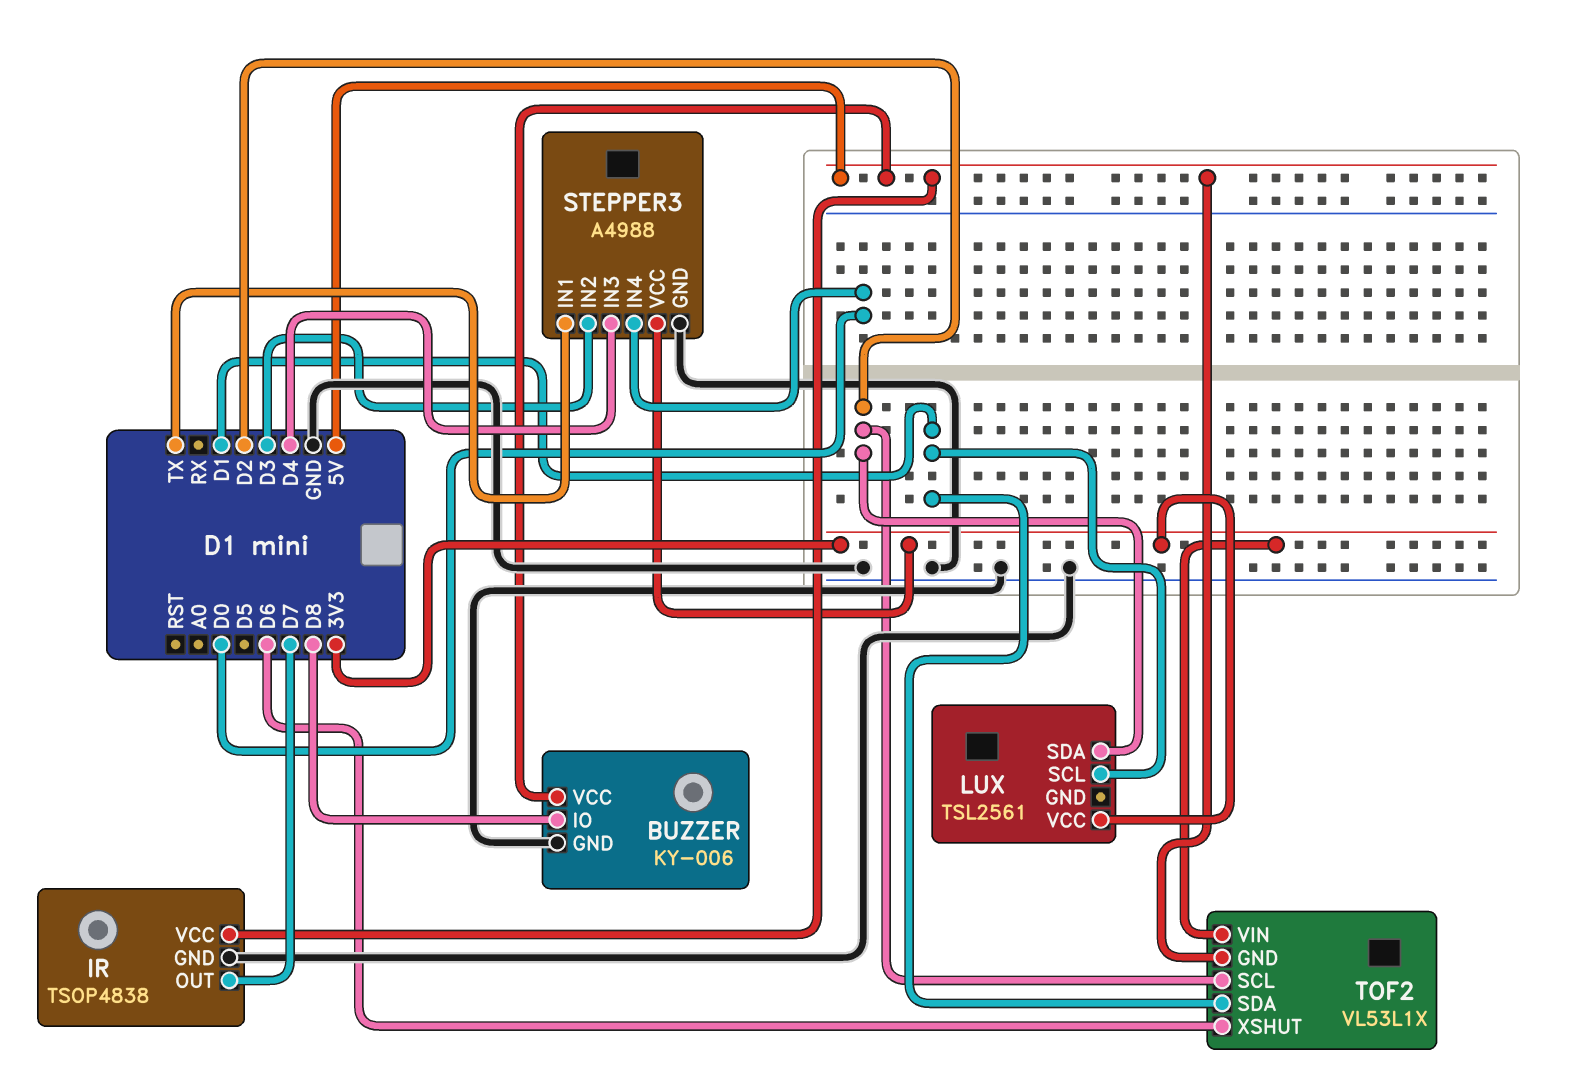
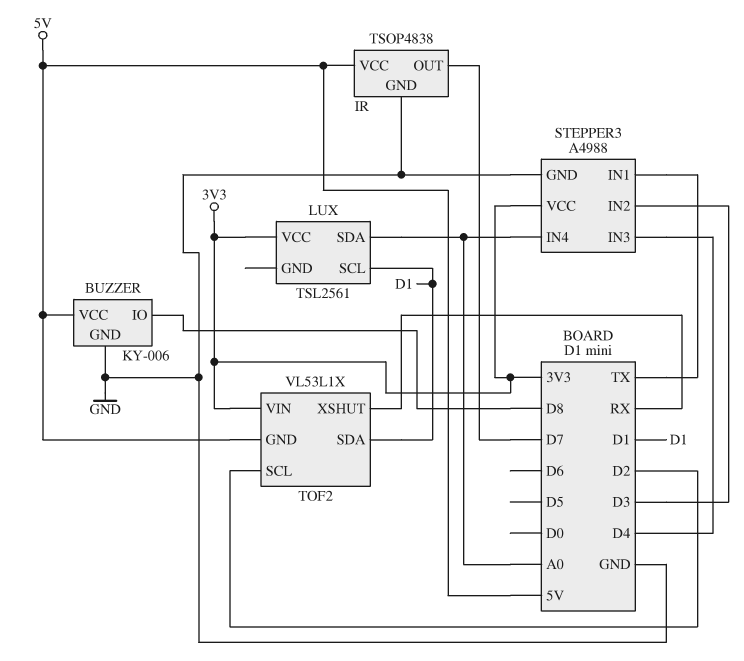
LUX pin SDA: D2 -> A0
STEPPER3 pin IN4: D0 -> A0
TOF2 pin XSHUT: D6 -> RX

